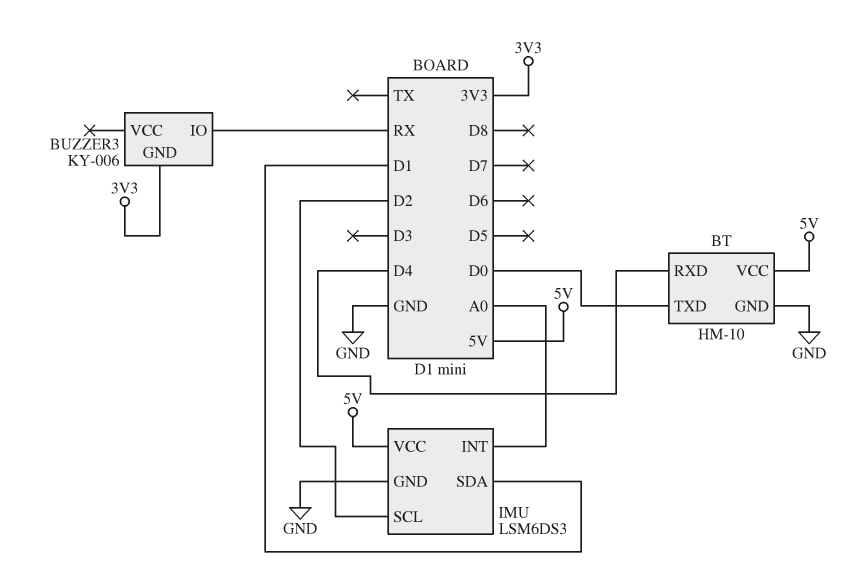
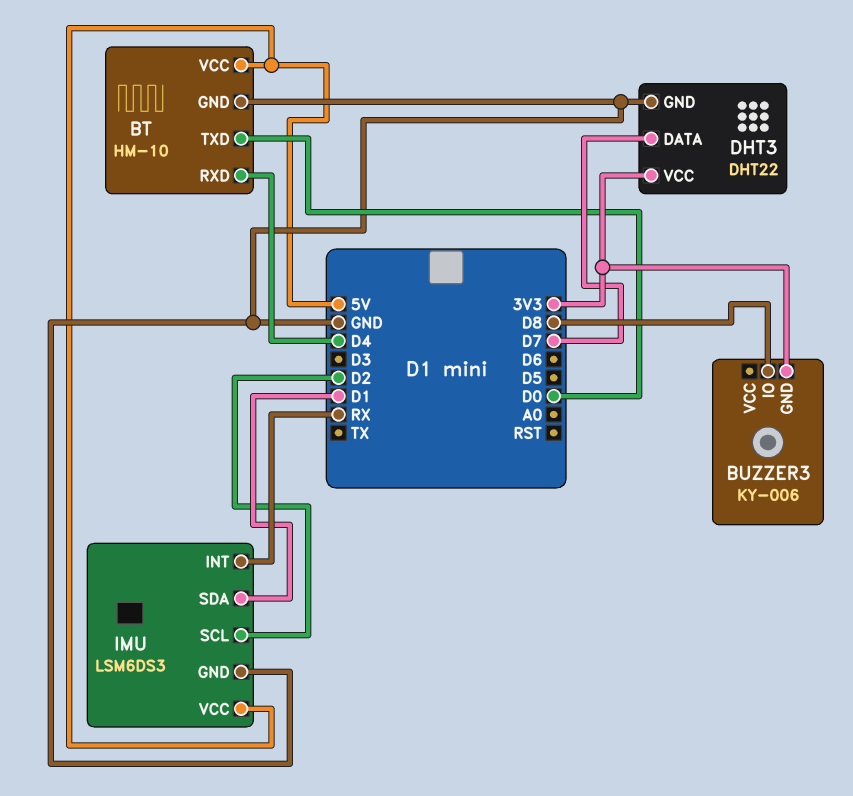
BUZZER3 pin IO: RX -> D8
DHT3: none -> DHT22
DHT3 pin DATA: none -> D7
DHT3 pin GND: none -> GND
DHT3 pin VCC: none -> 3V3
IMU pin INT: A0 -> RX

